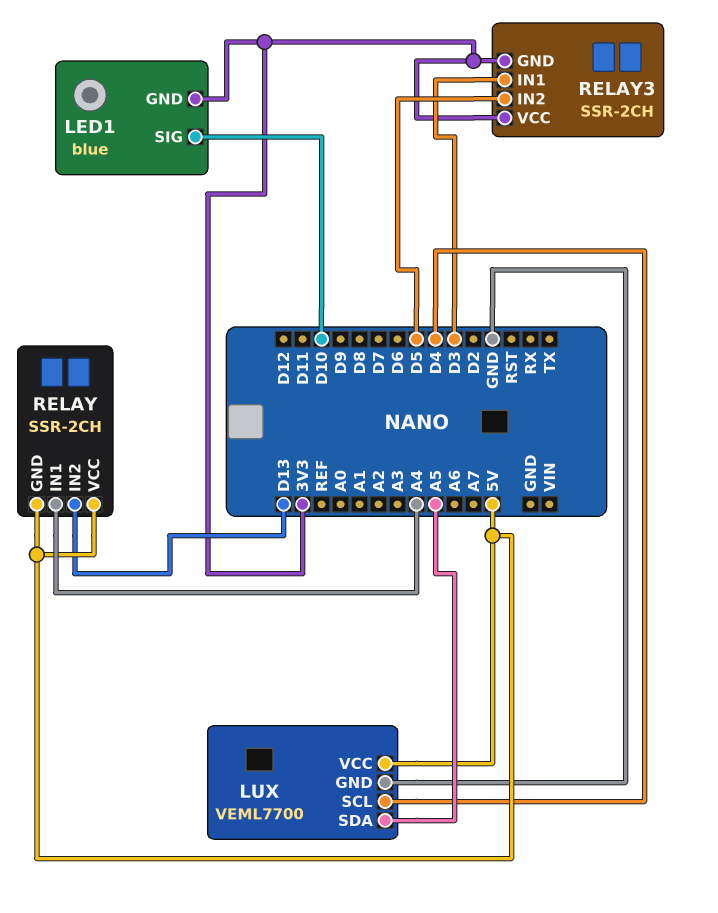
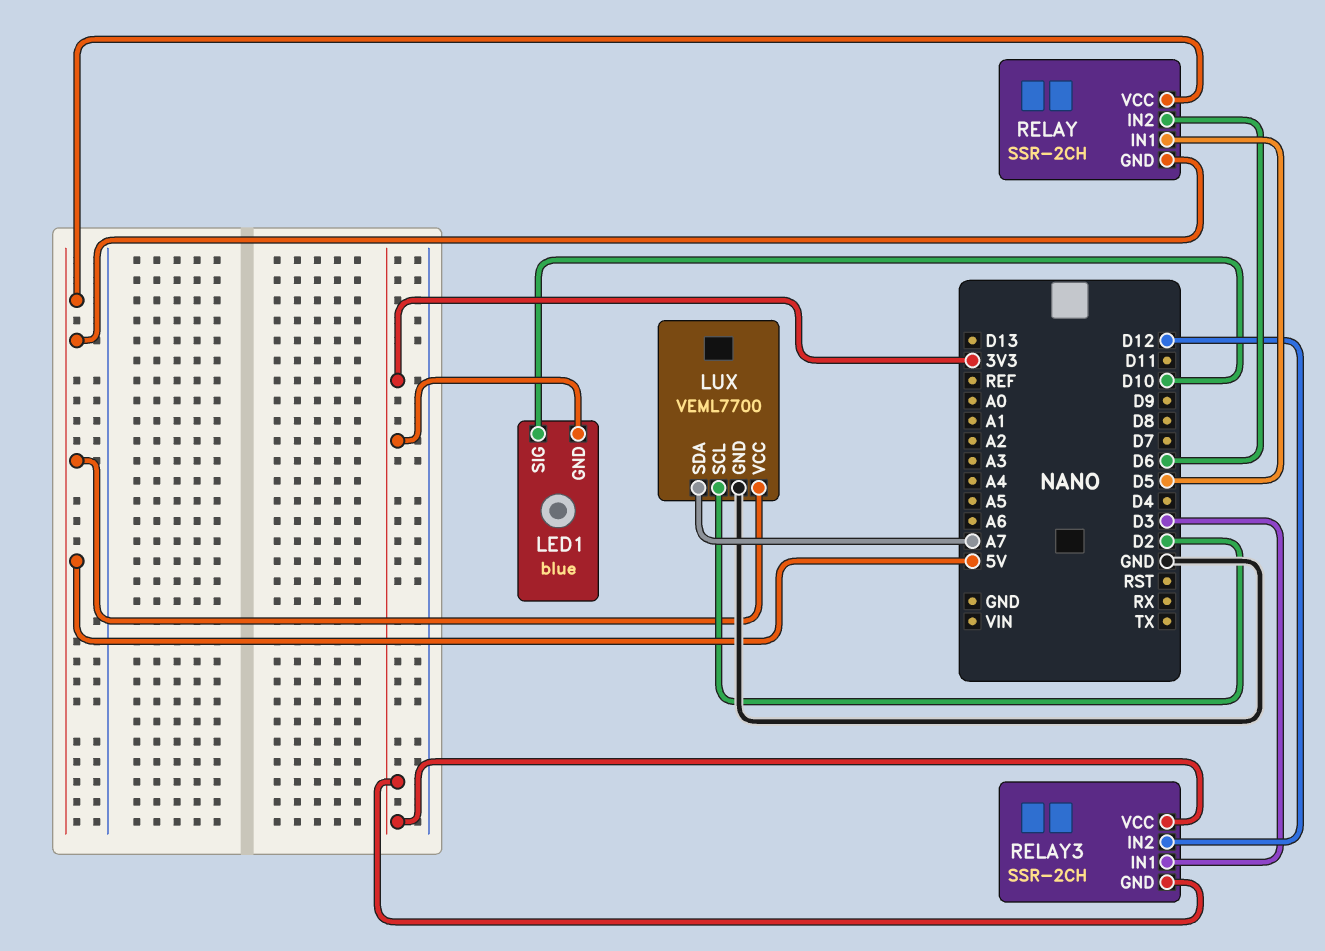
LUX pin SCL: D4 -> D2
LUX pin SDA: A5 -> A7
RELAY pin IN1: A4 -> D5
RELAY pin IN2: D13 -> D6
RELAY3 pin IN2: D5 -> D12

